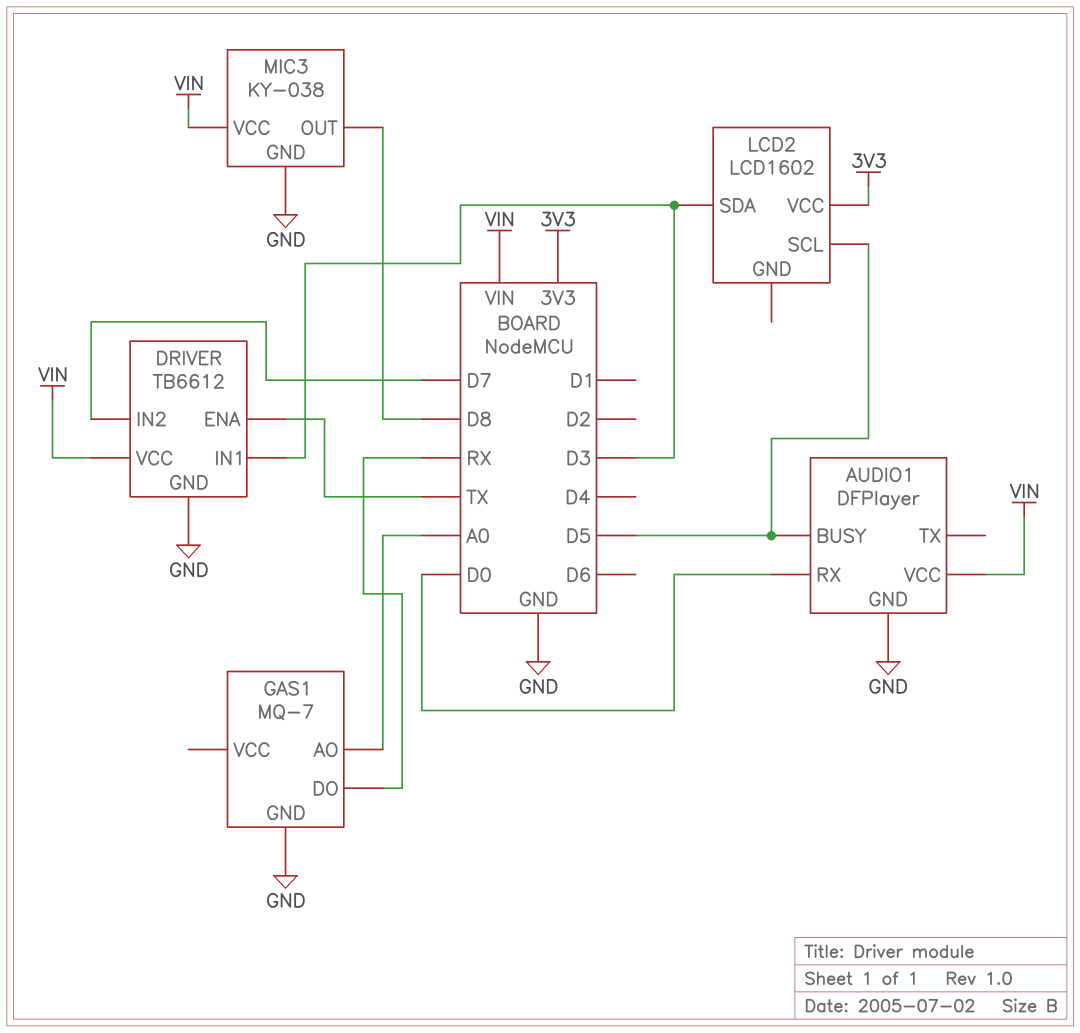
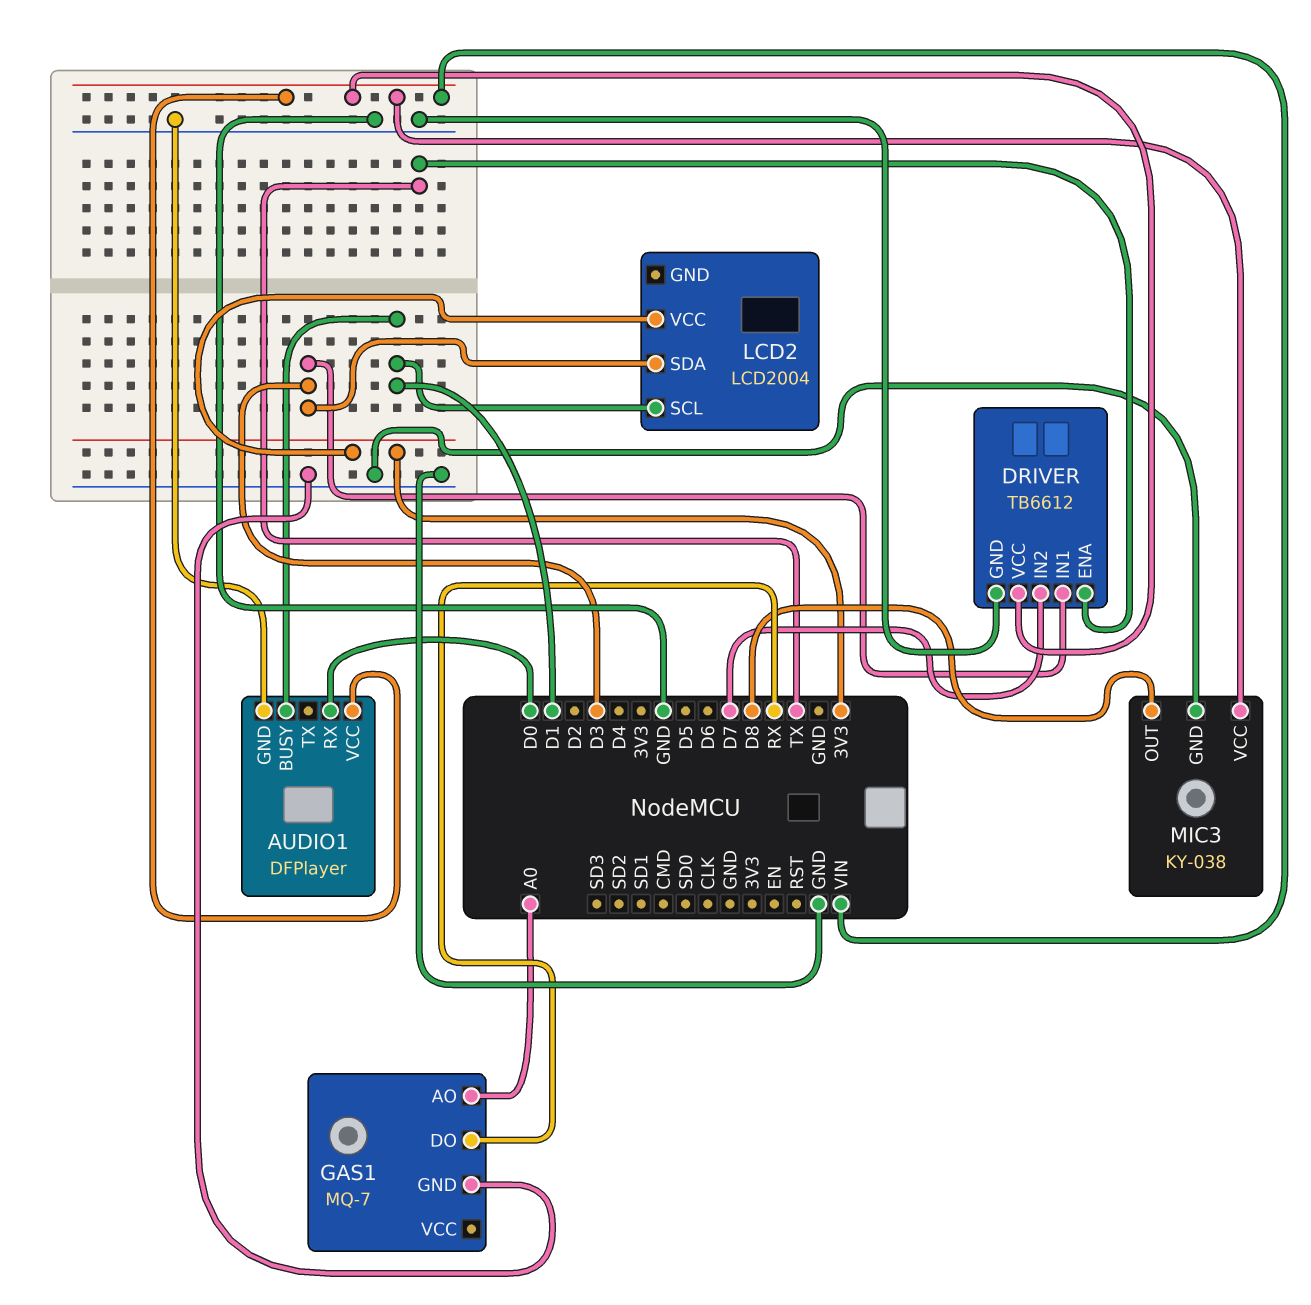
AUDIO1 pin BUSY: D5 -> D1
LCD2: LCD1602 -> LCD2004
LCD2 pin SCL: D5 -> D1

